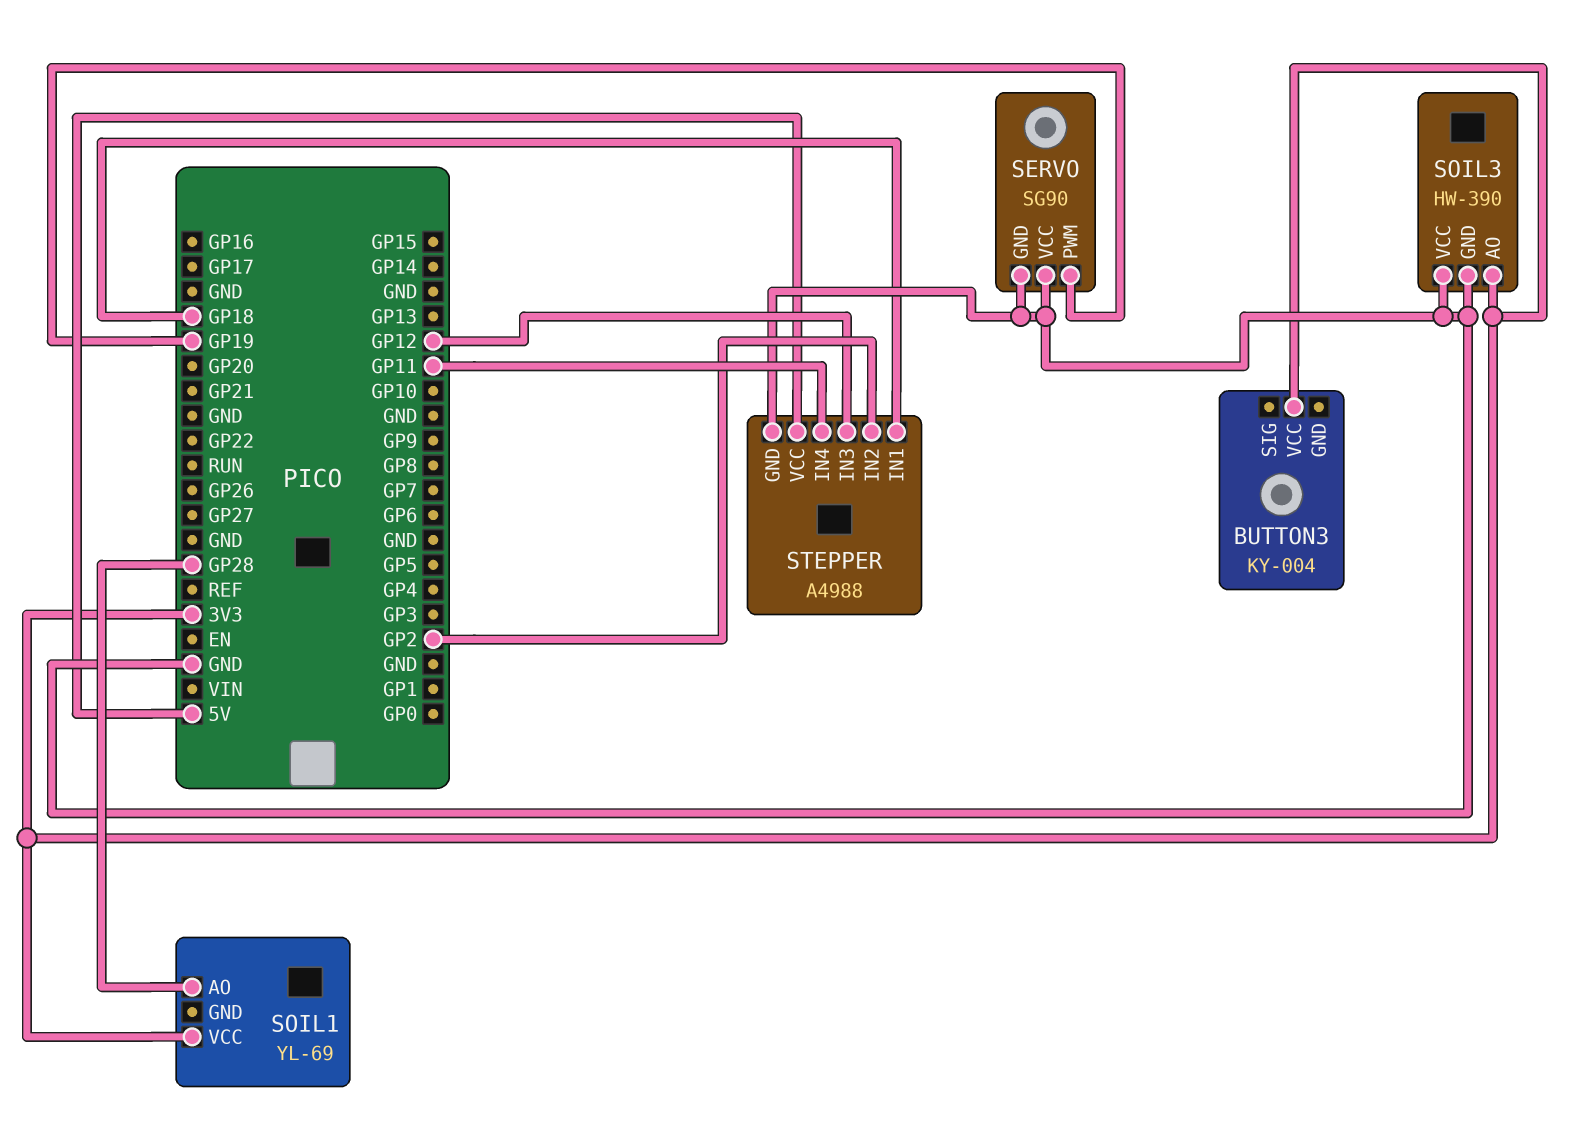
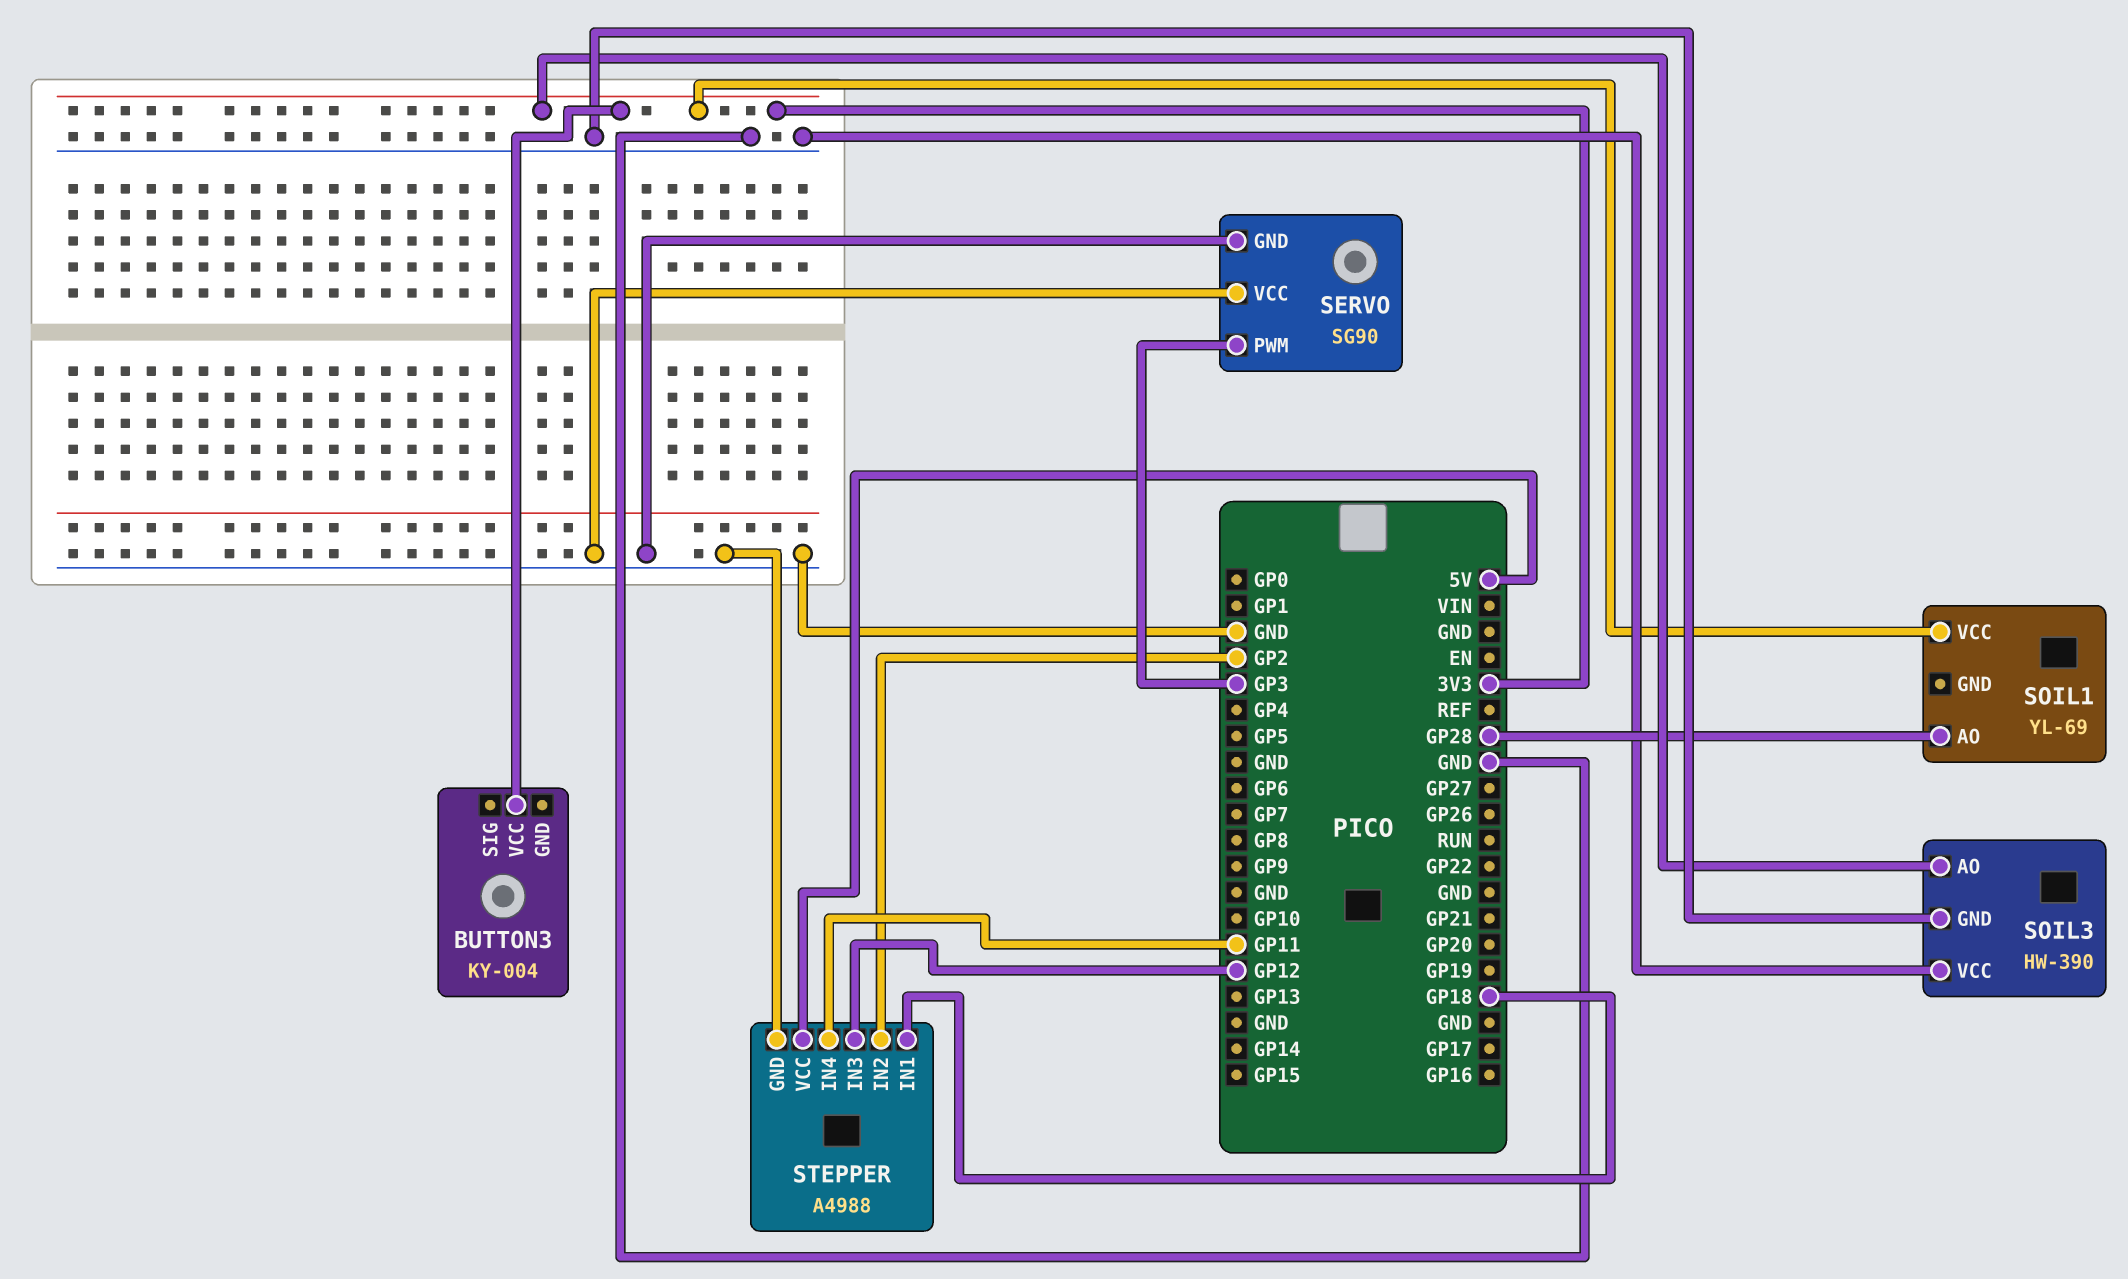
SERVO pin PWM: GP19 -> GP3

